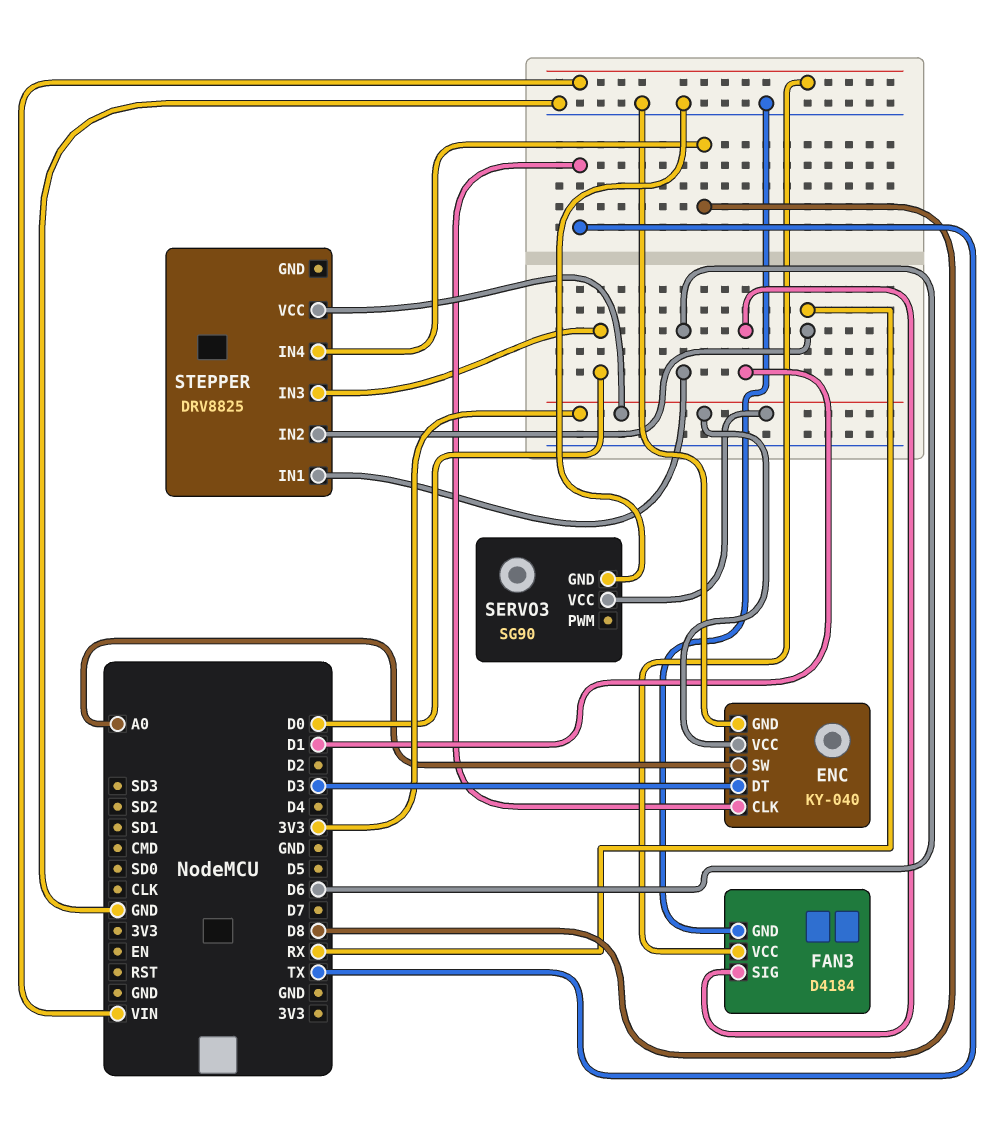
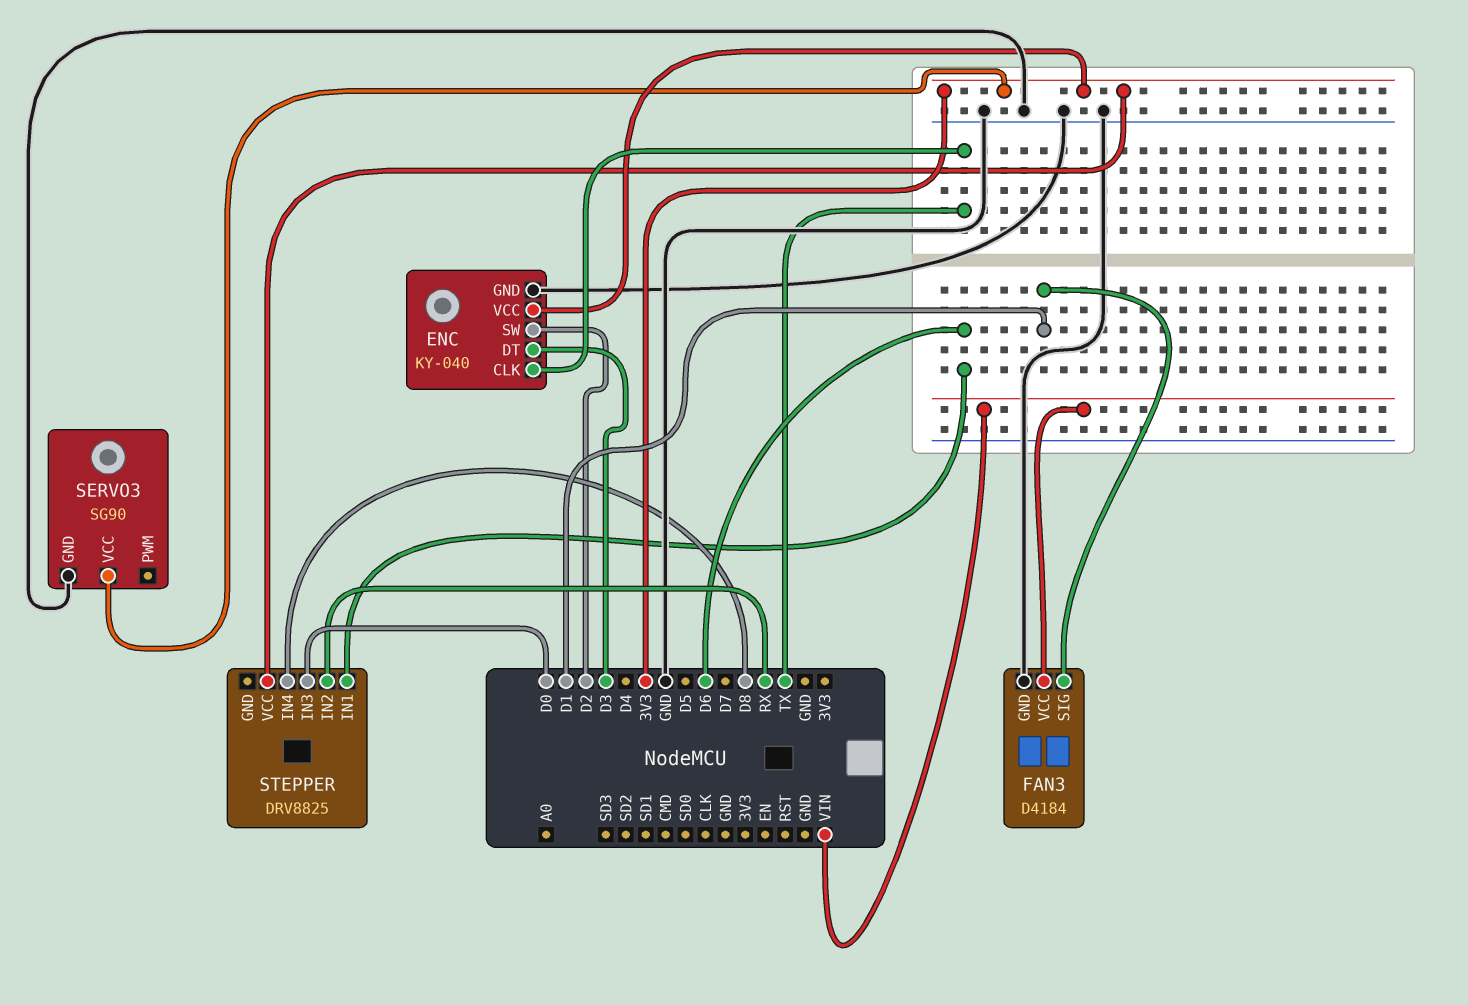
ENC pin SW: A0 -> D2

